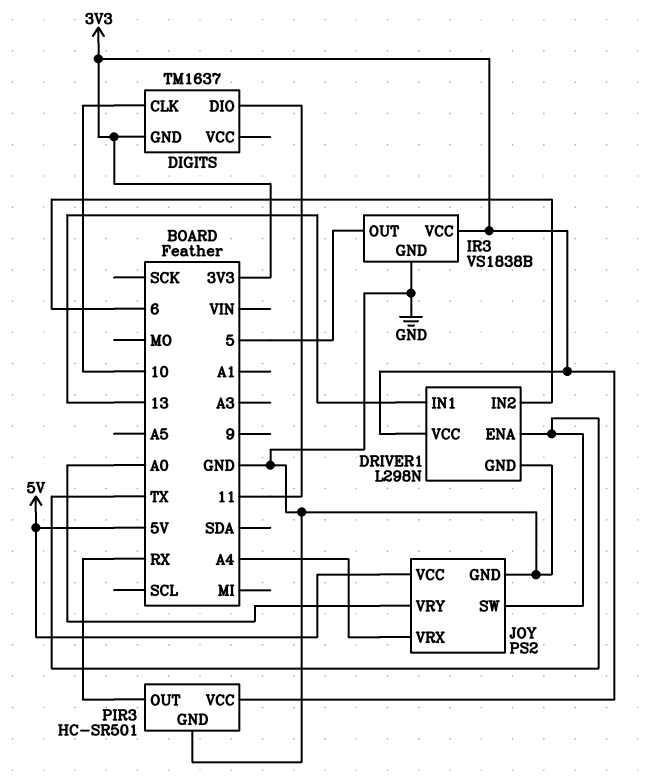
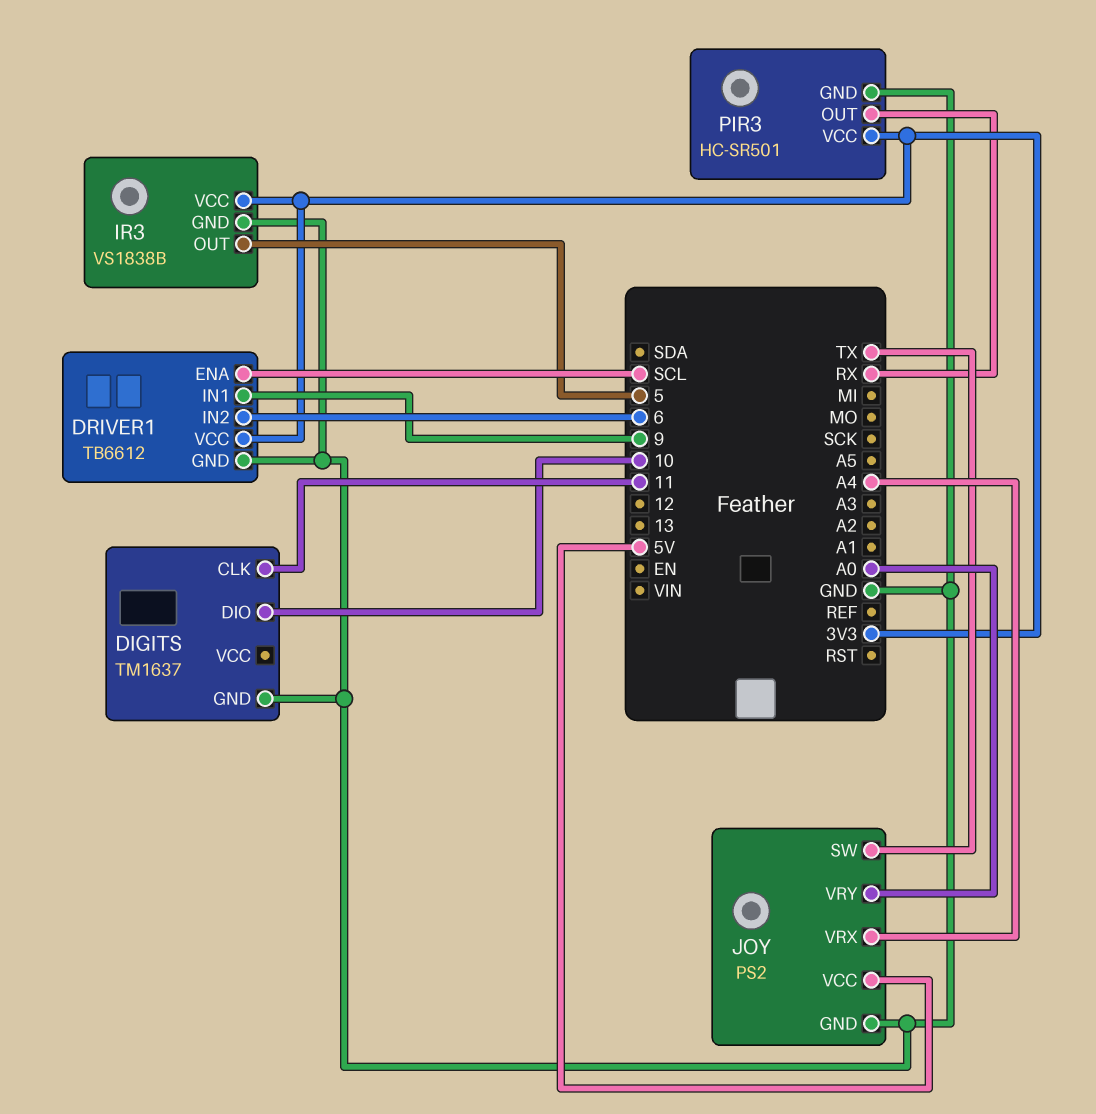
DIGITS pin CLK: 10 -> 11
DIGITS pin DIO: 11 -> 10
DIGITS pin GND: 3V3 -> GND
DRIVER1: L298N -> TB6612
DRIVER1 pin ENA: TX -> SCL
DRIVER1 pin IN1: 13 -> 9

